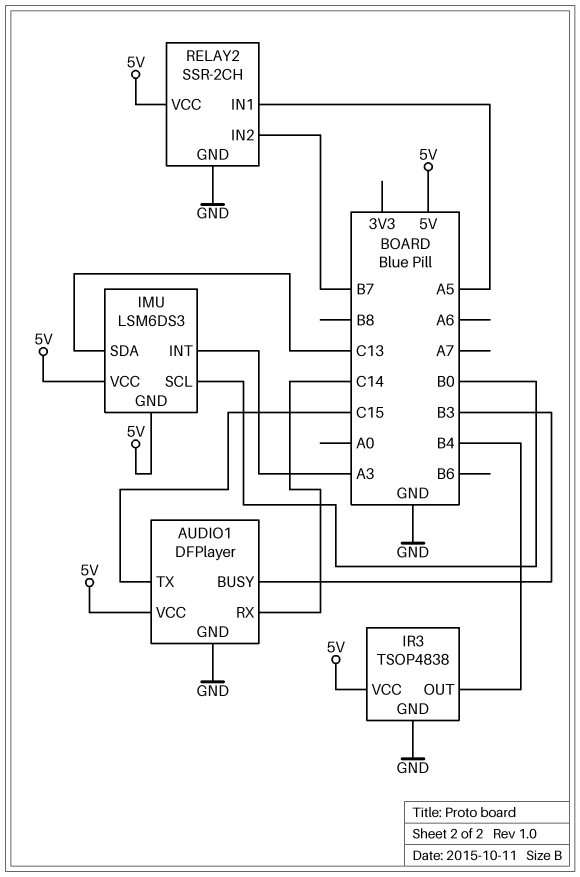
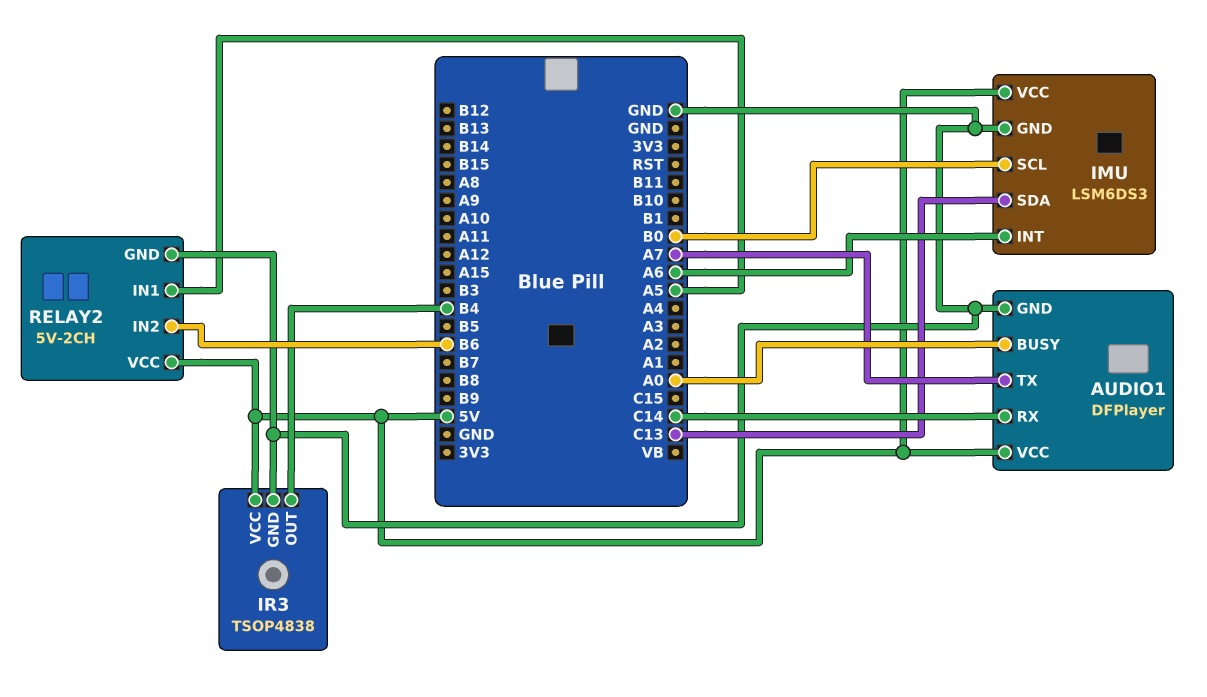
AUDIO1 pin BUSY: B3 -> A0
AUDIO1 pin TX: C15 -> A7
IMU pin GND: 5V -> GND
IMU pin INT: A3 -> A6
RELAY2: SSR-2CH -> 5V-2CH
RELAY2 pin IN2: B7 -> B6

